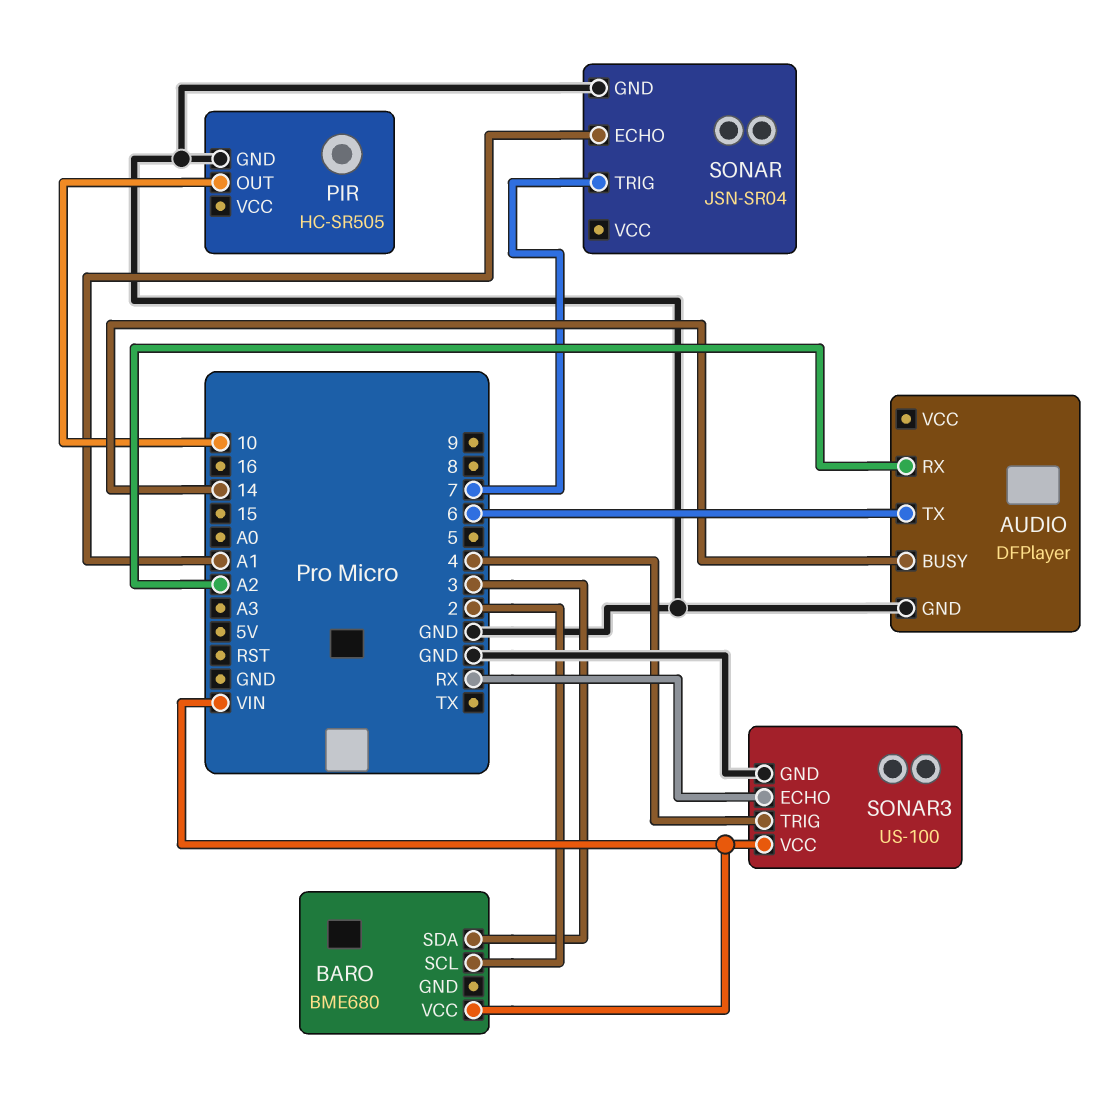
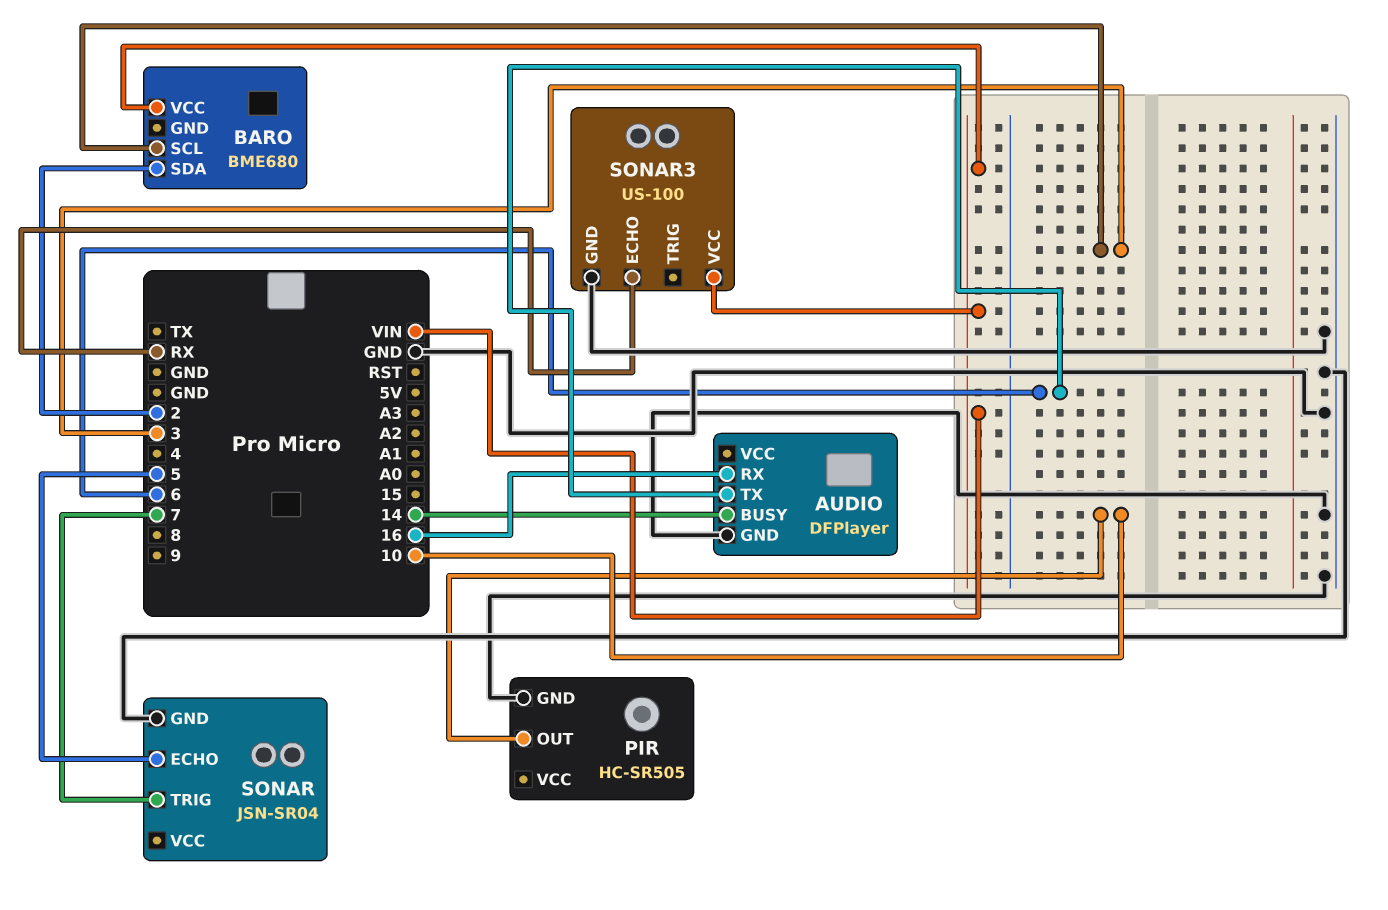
AUDIO pin RX: A2 -> 16
BARO pin SCL: 2 -> 3
BARO pin SDA: 3 -> 2
SONAR pin ECHO: A1 -> 5
SONAR3 pin TRIG: 4 -> none

